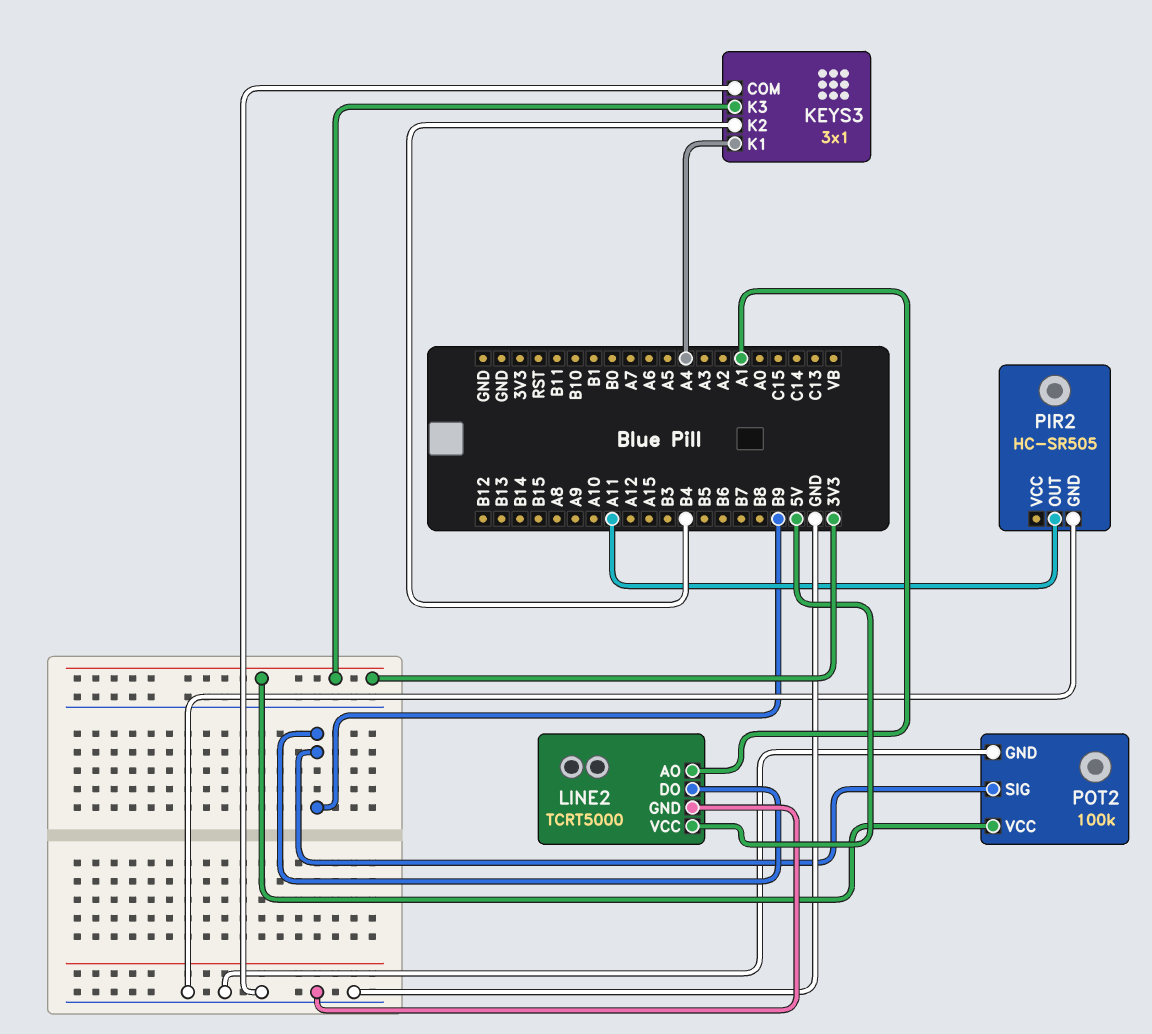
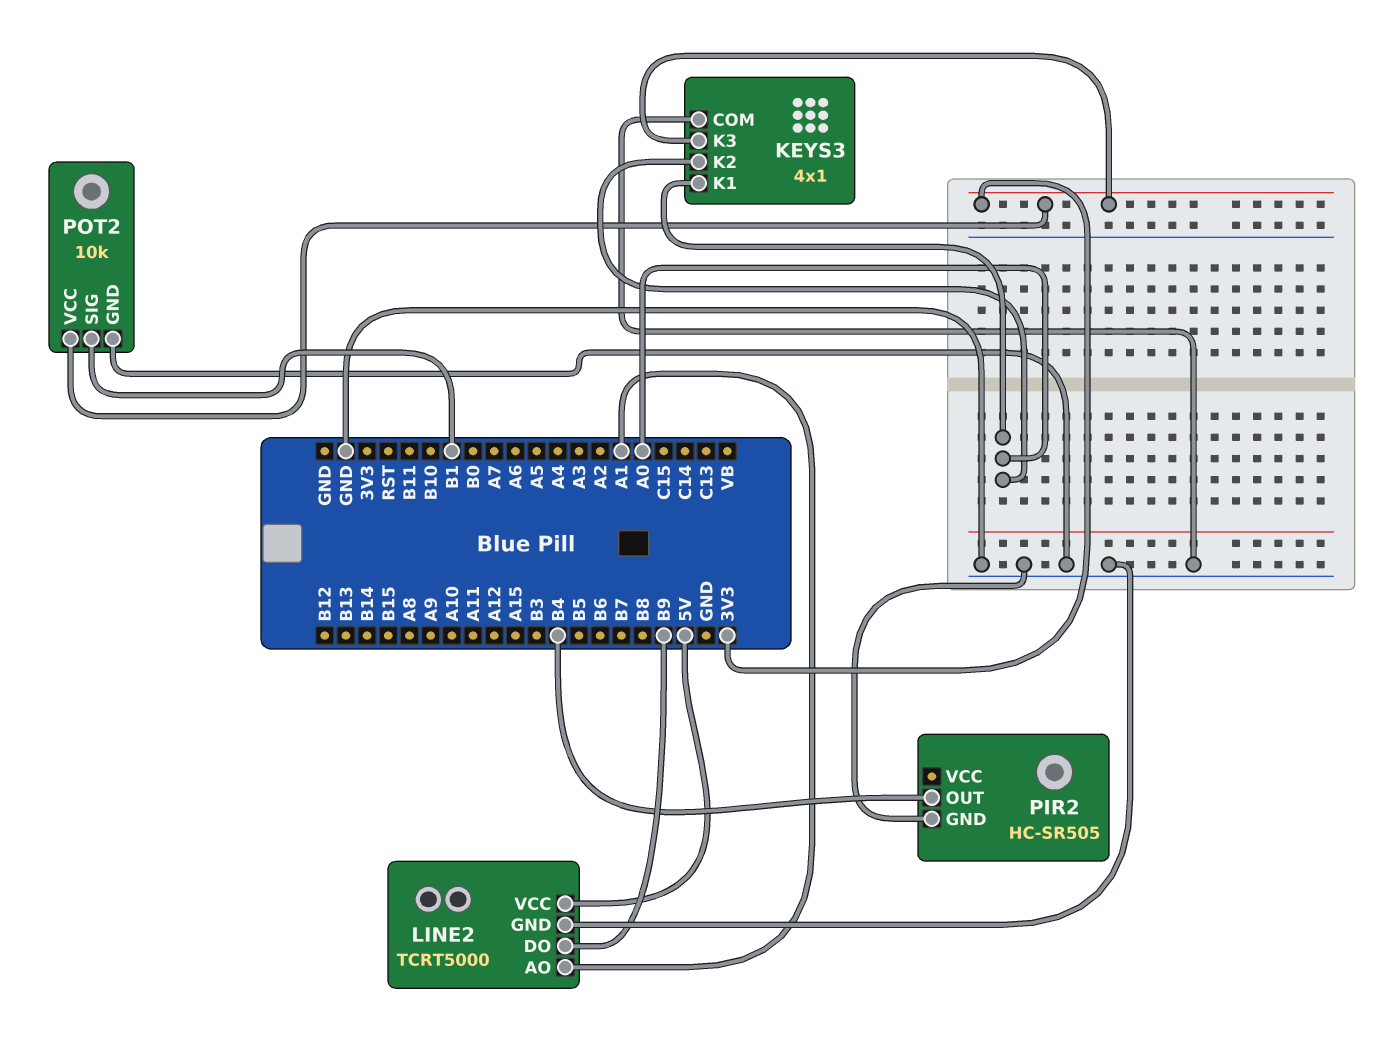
KEYS3: 3x1 -> 4x1
KEYS3 pin K1: A4 -> A0
KEYS3 pin K2: B4 -> A0
PIR2 pin OUT: A11 -> B4
POT2: 100k -> 10k
POT2 pin SIG: B9 -> B1

